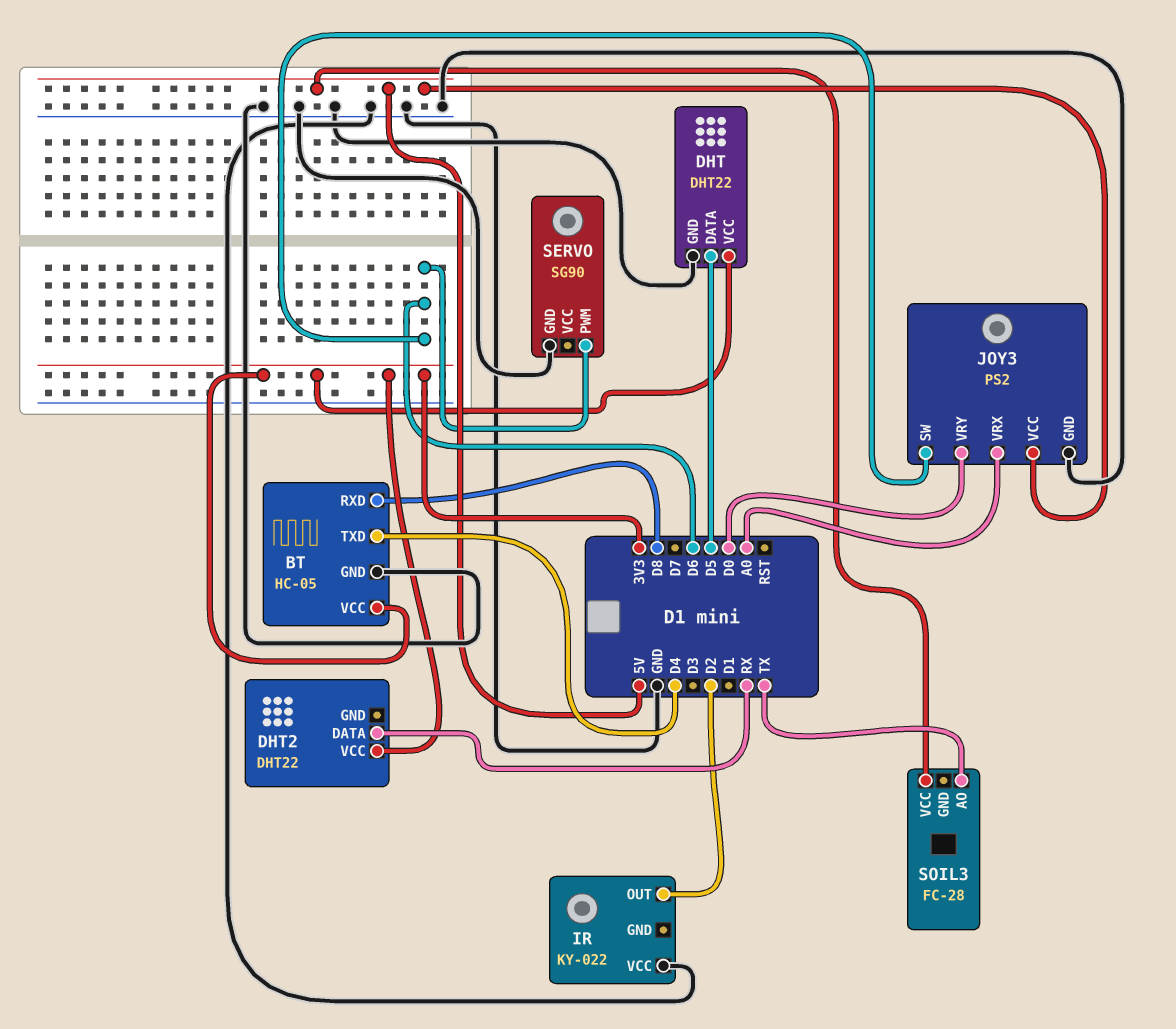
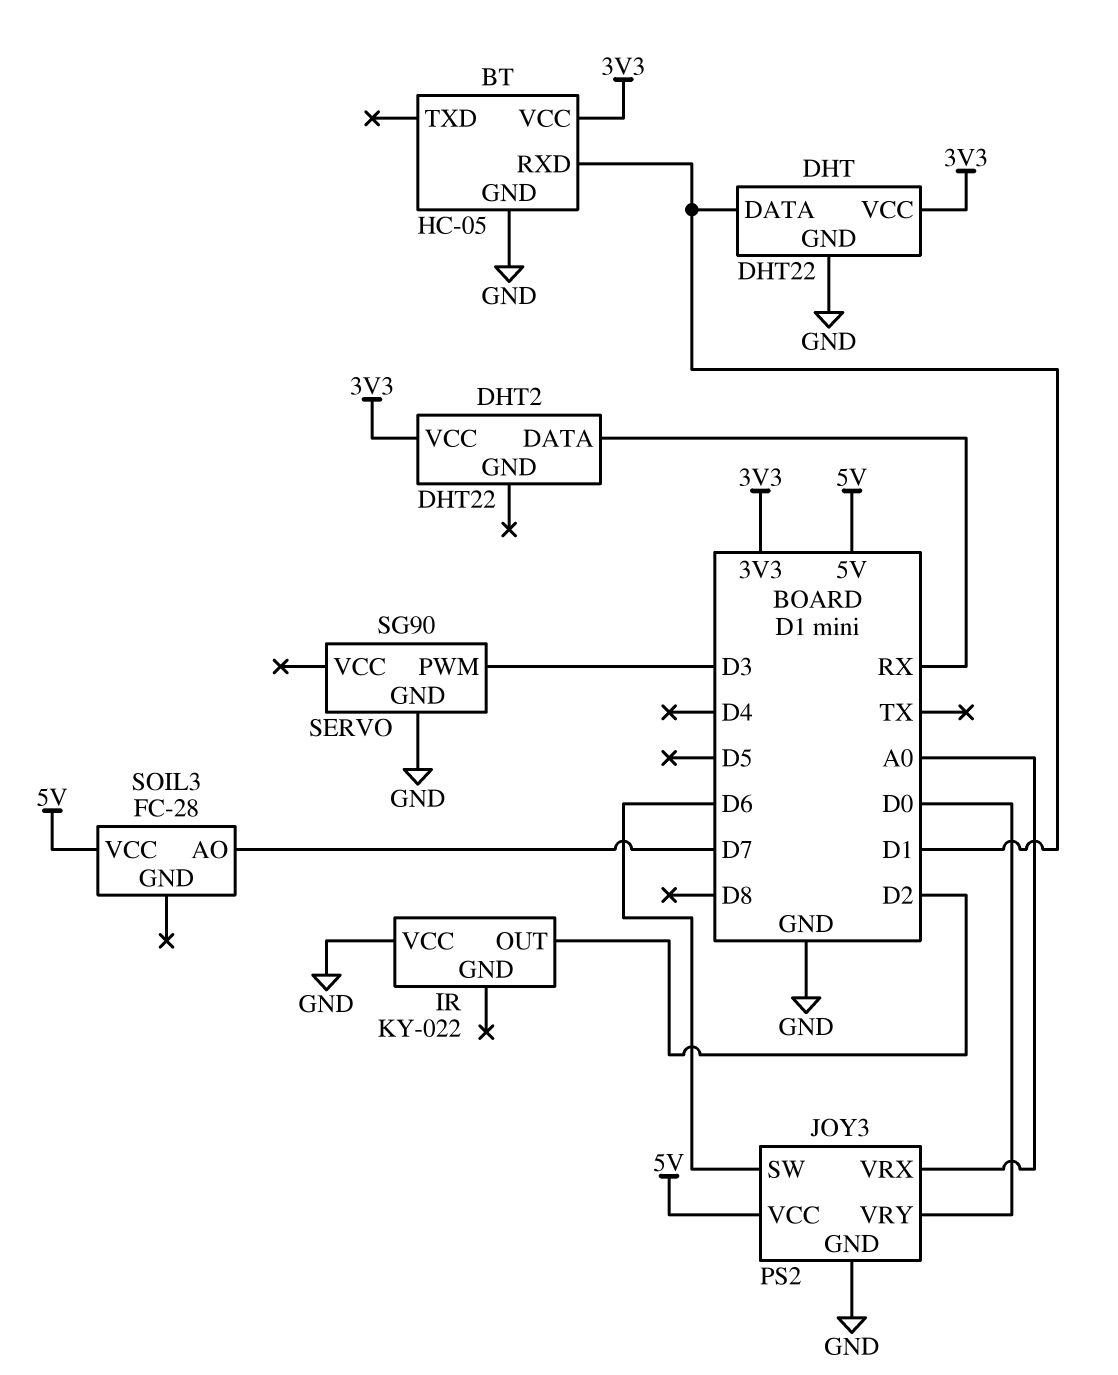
BT pin RXD: D8 -> D1
BT pin TXD: D4 -> none
DHT pin DATA: D5 -> D1
SERVO pin PWM: D6 -> D3
SOIL3 pin AO: TX -> D7

